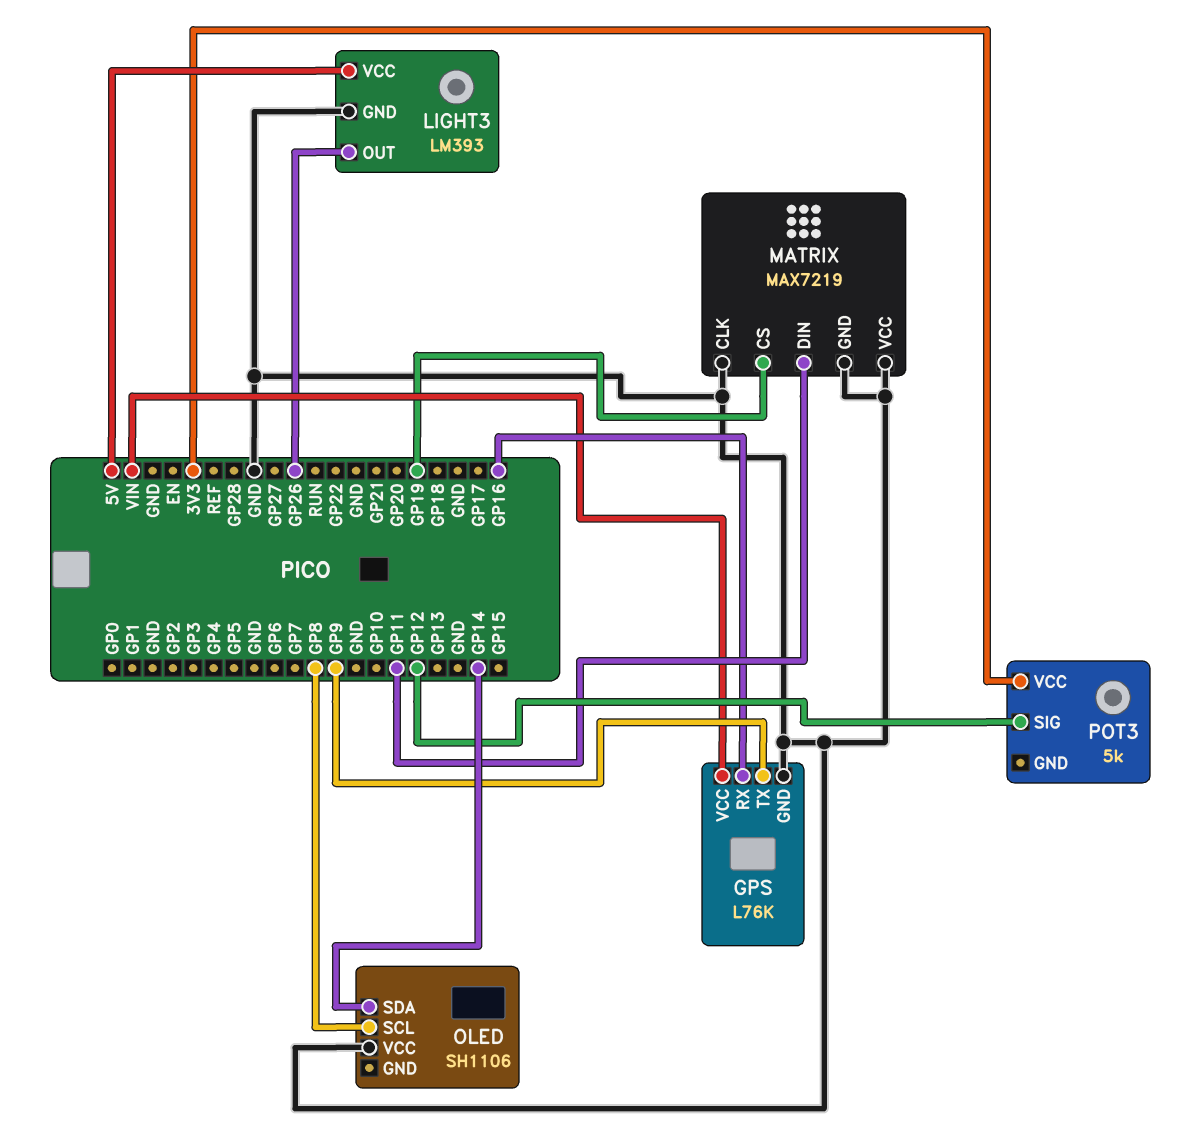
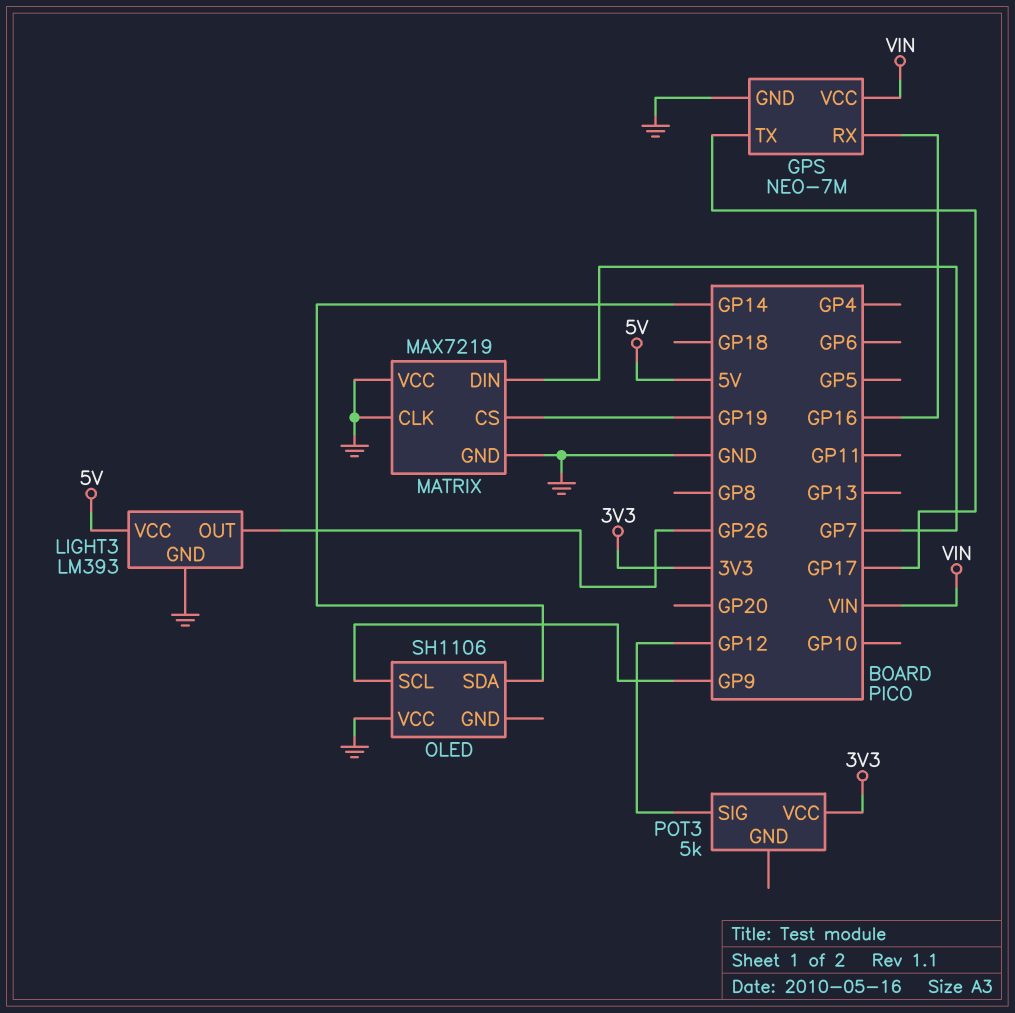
GPS: L76K -> NEO-7M
GPS pin TX: GP9 -> GP17
MATRIX pin DIN: GP11 -> GP7
OLED pin SCL: GP8 -> GP9

